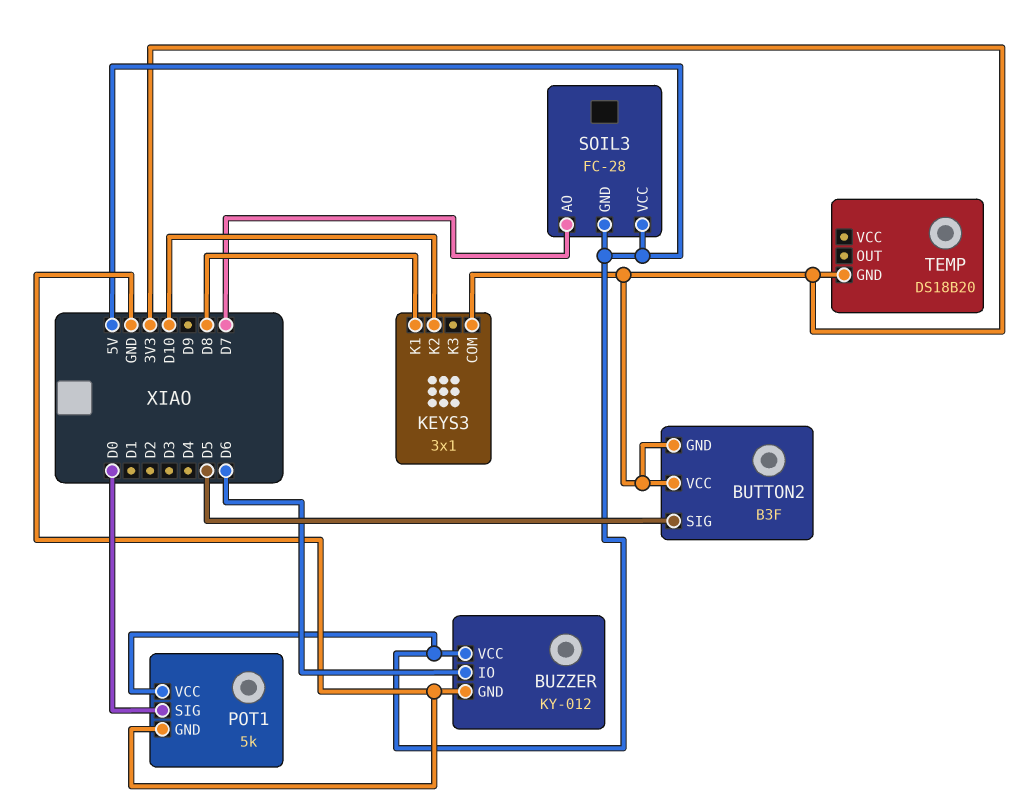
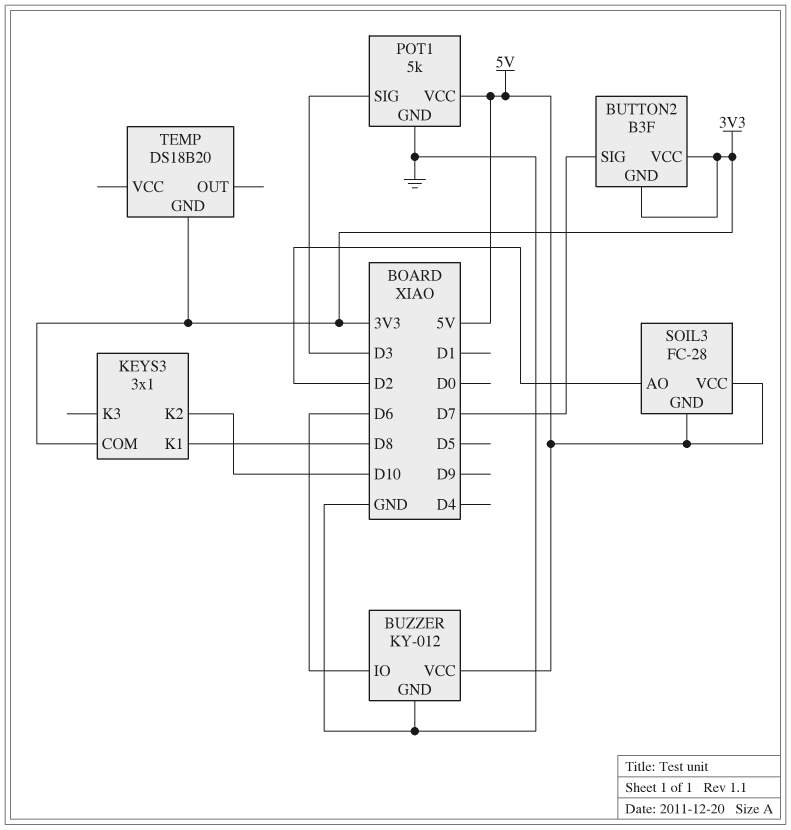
BUTTON2 pin SIG: D5 -> D7
POT1 pin SIG: D0 -> D3
SOIL3 pin AO: D7 -> D2

